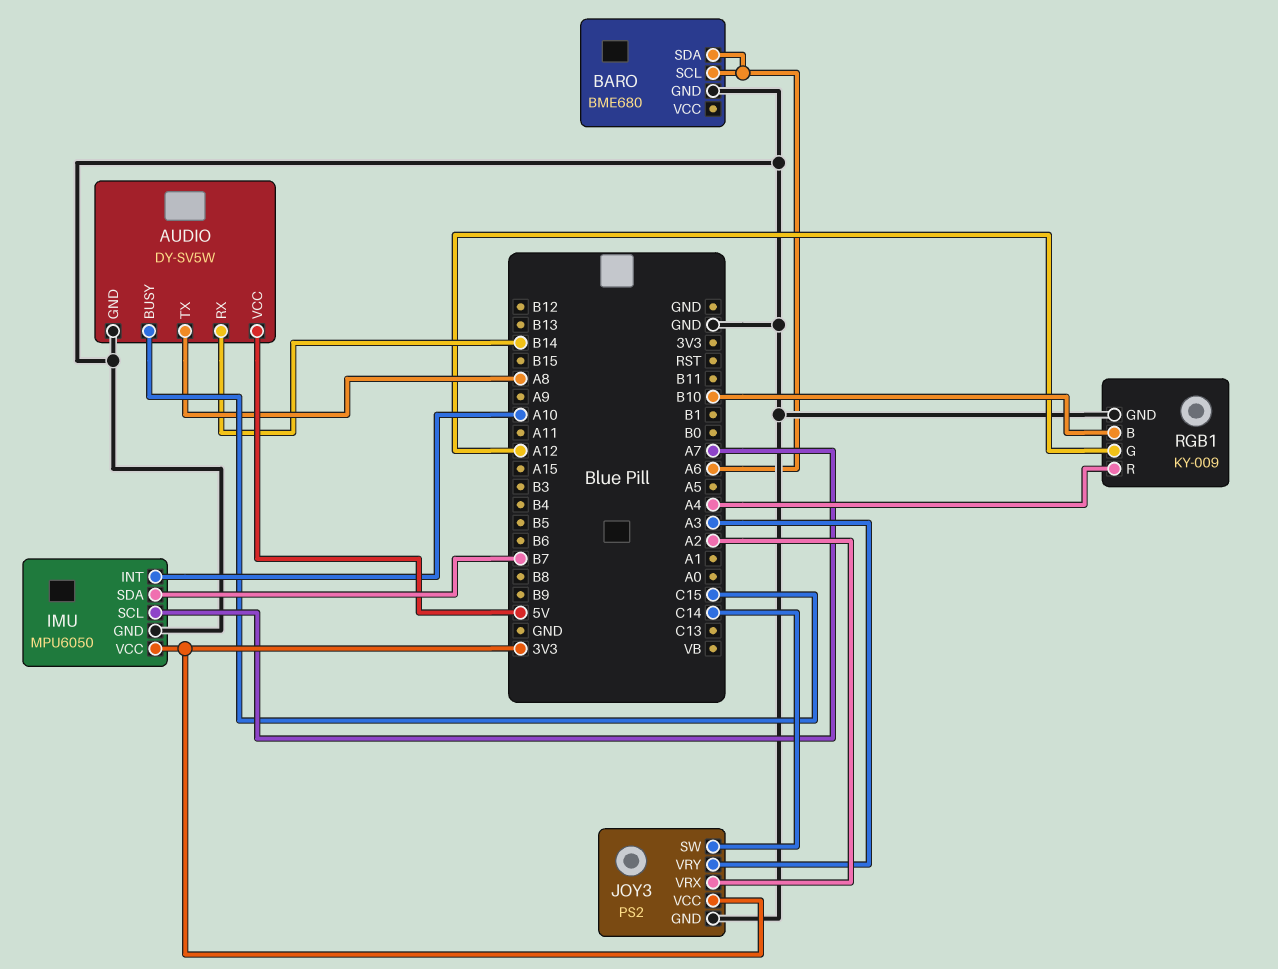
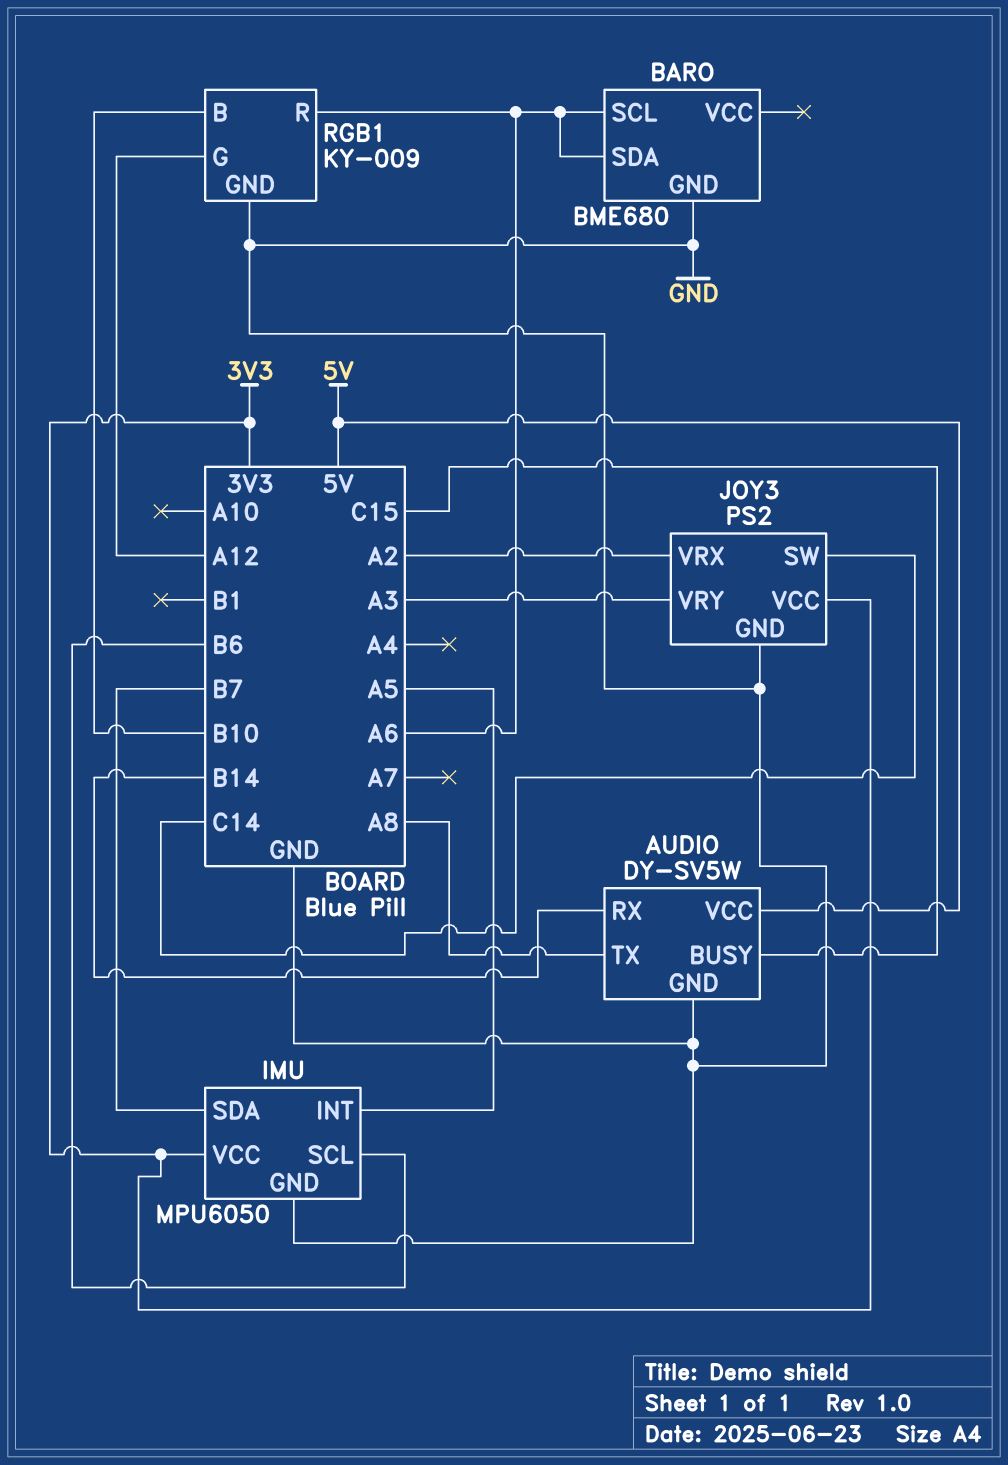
IMU pin INT: A10 -> A5
IMU pin SCL: A7 -> B6
RGB1 pin R: A4 -> A6

